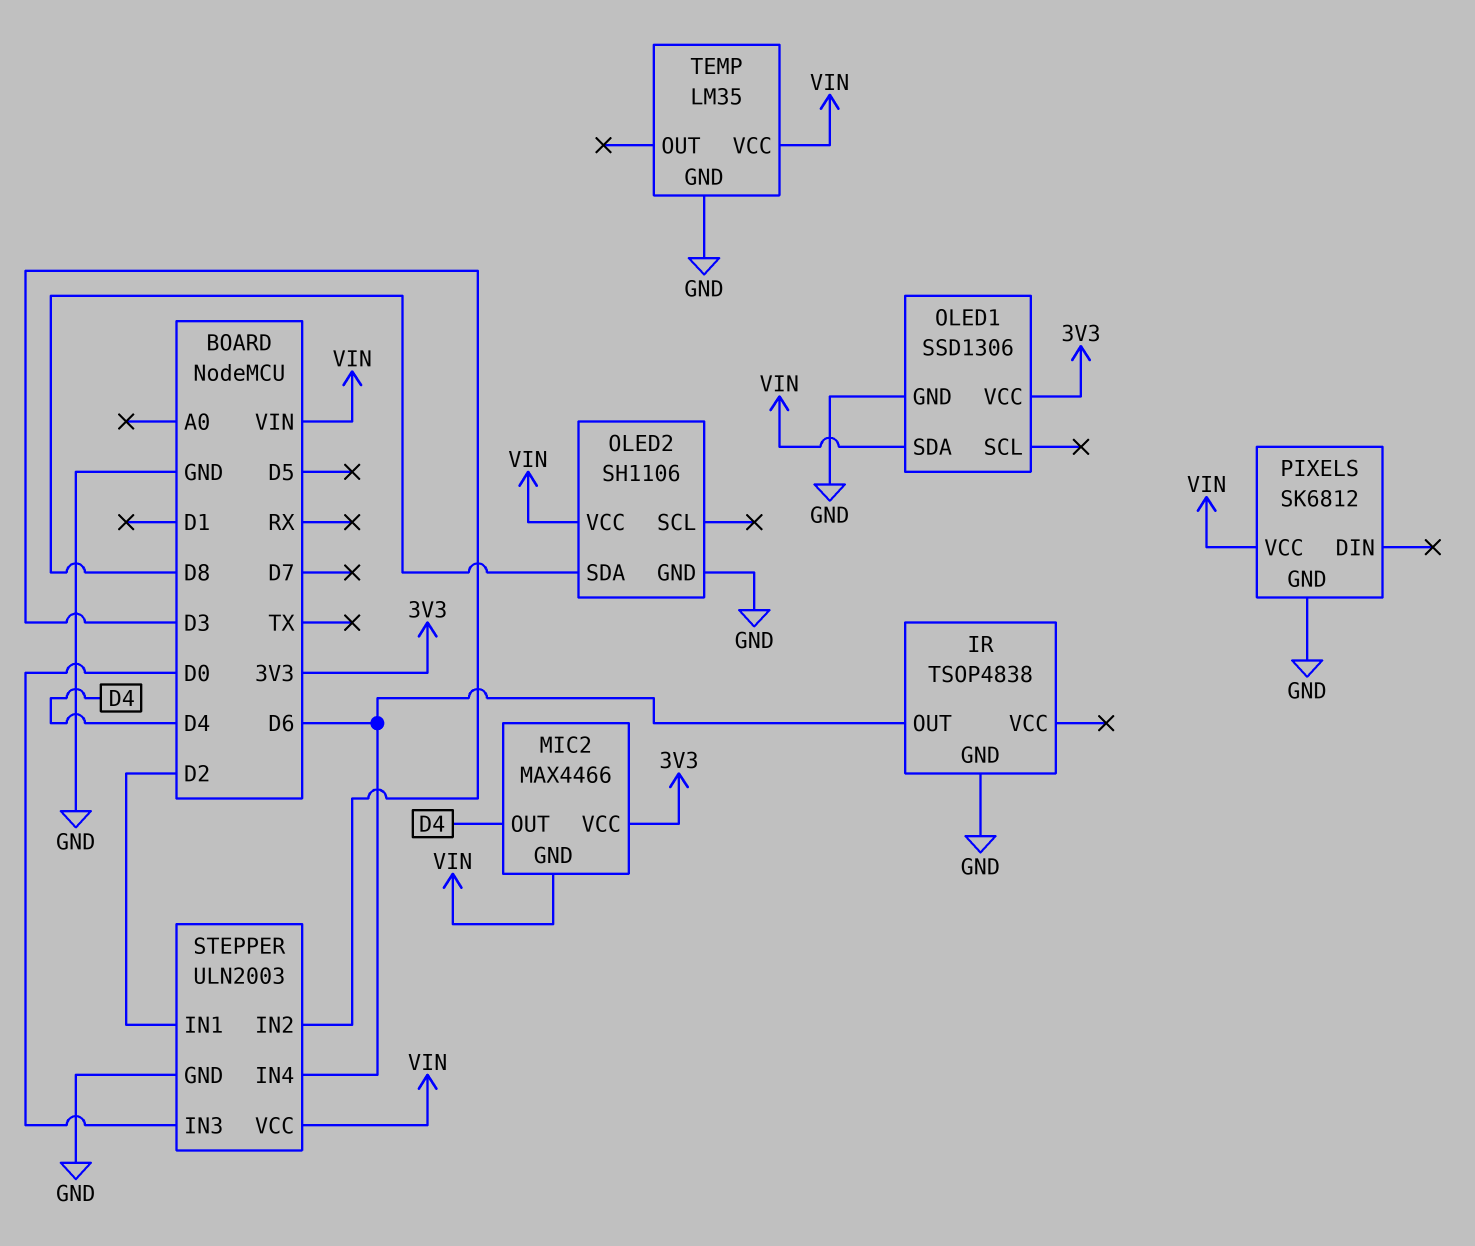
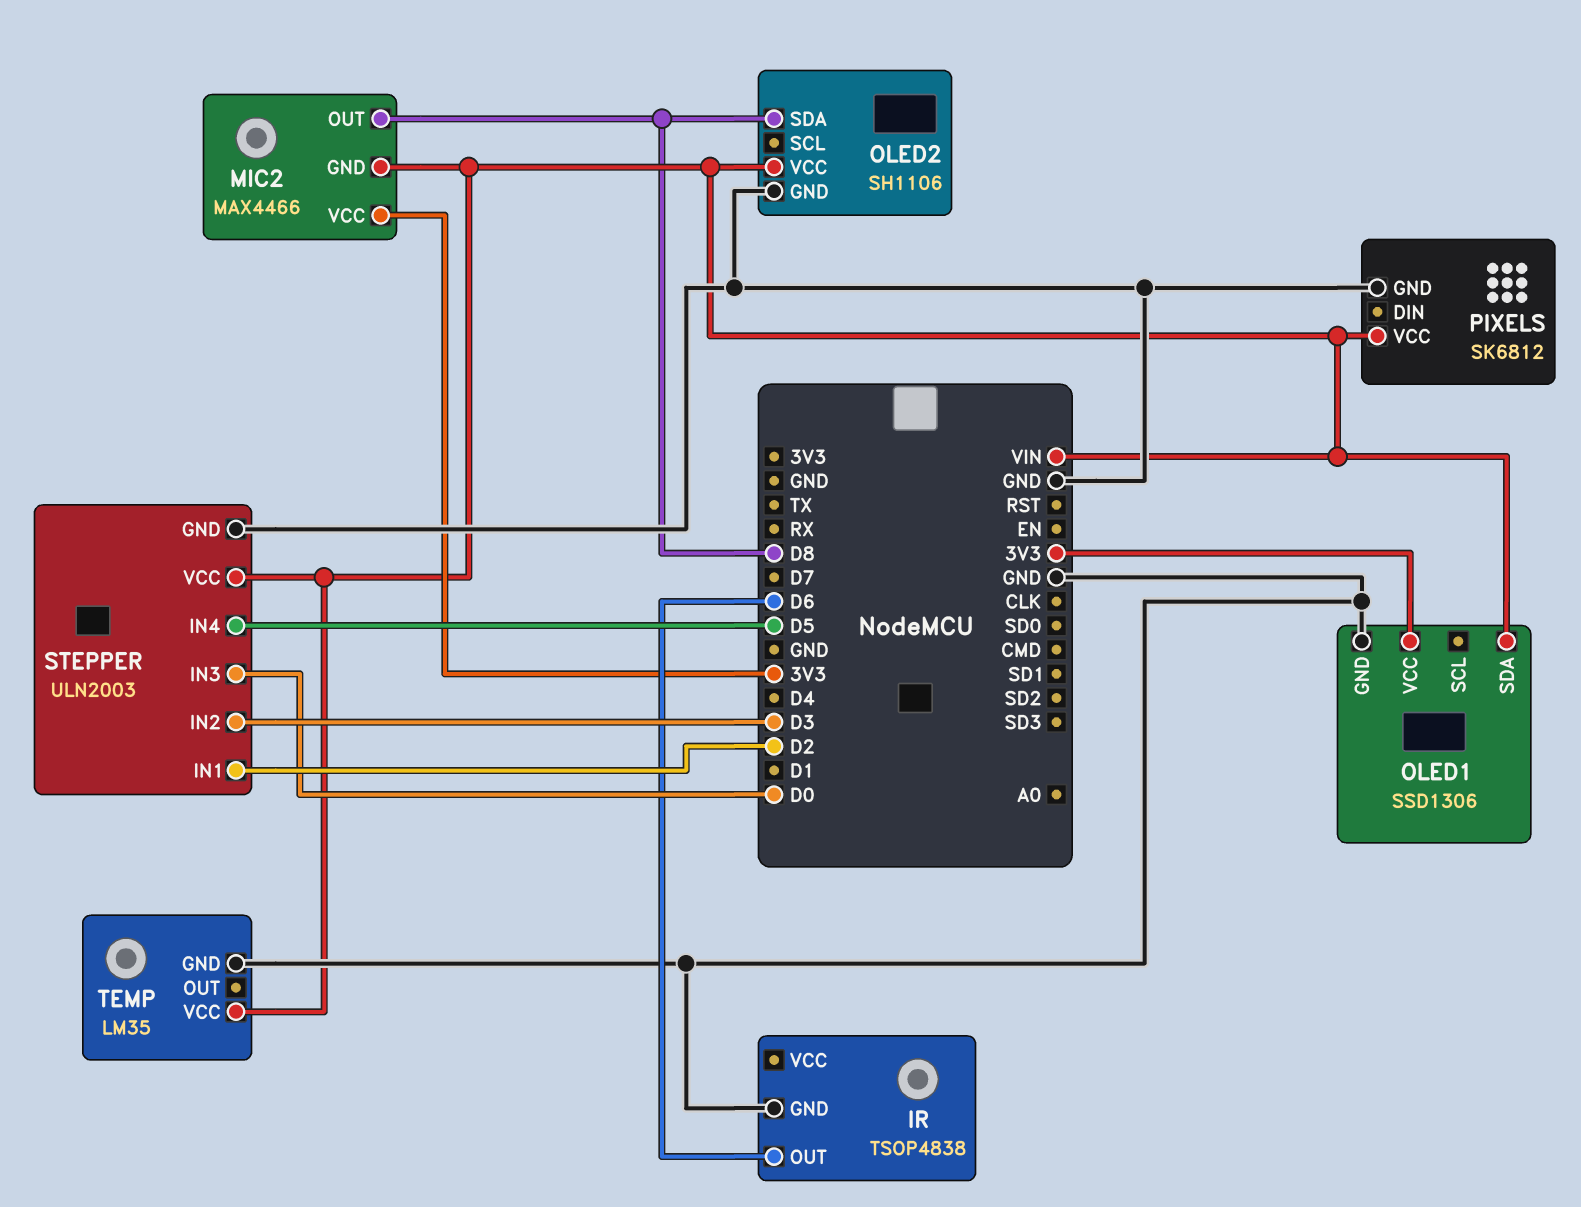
MIC2 pin OUT: D4 -> D8
STEPPER pin IN4: D6 -> D5

